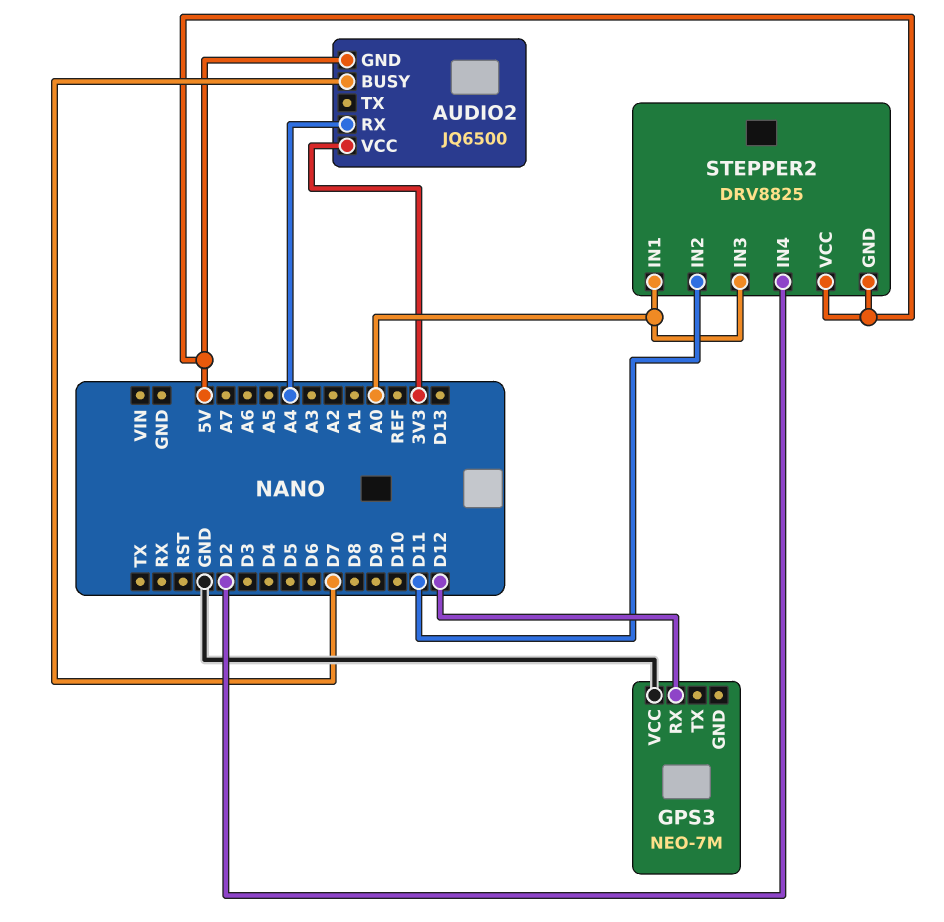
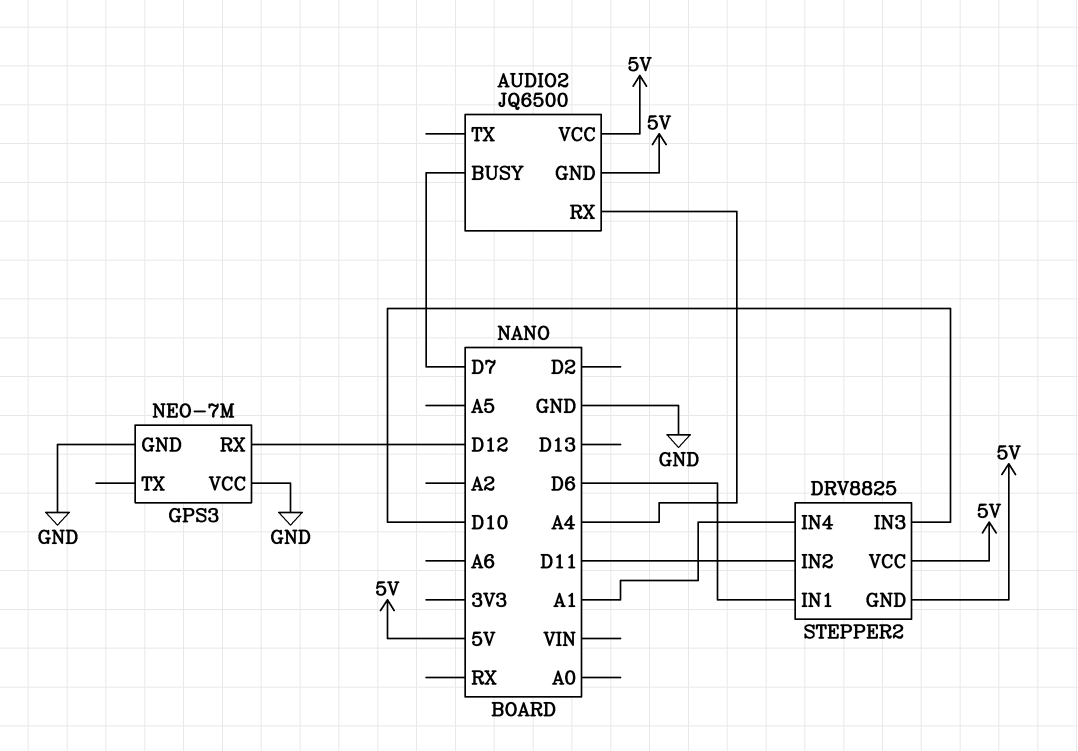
AUDIO2 pin VCC: 3V3 -> 5V
GPS3 pin GND: none -> GND
STEPPER2 pin IN1: A0 -> D6
STEPPER2 pin IN3: A0 -> D10
STEPPER2 pin IN4: D2 -> A1

